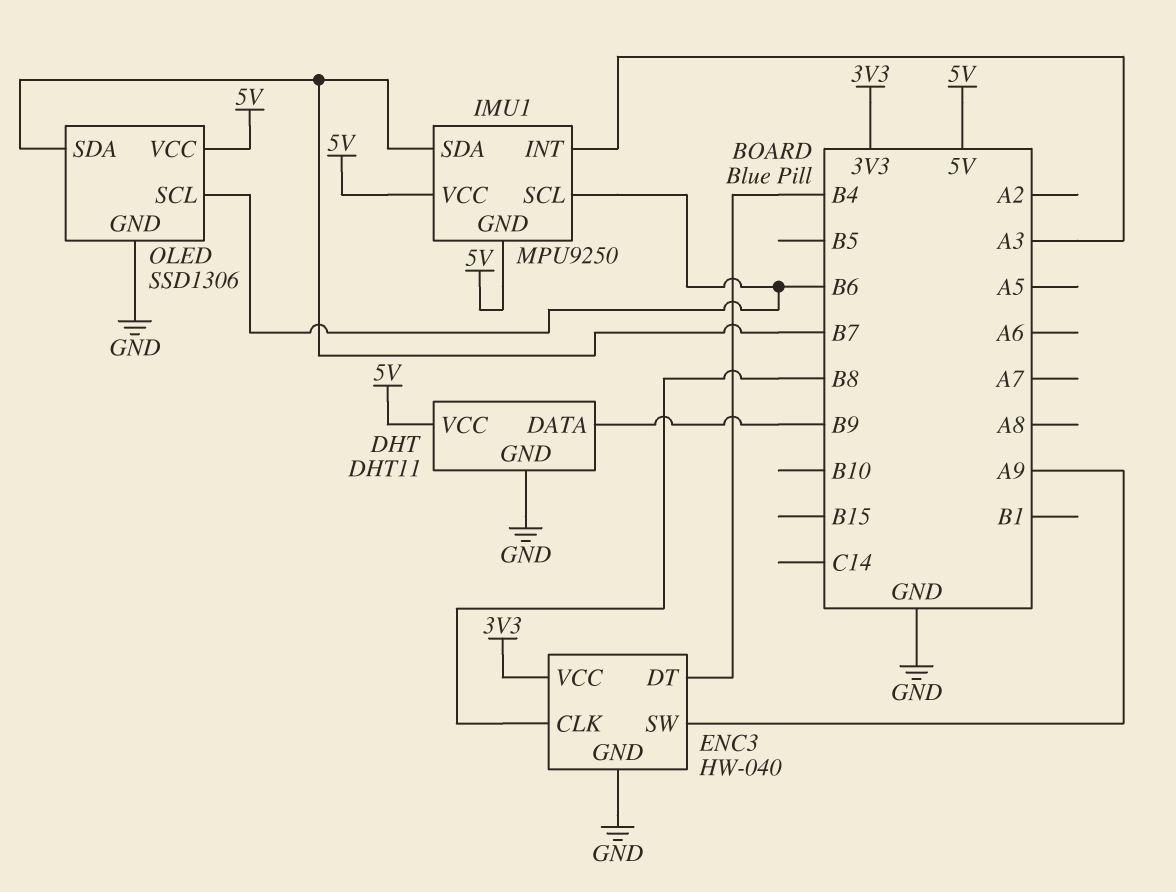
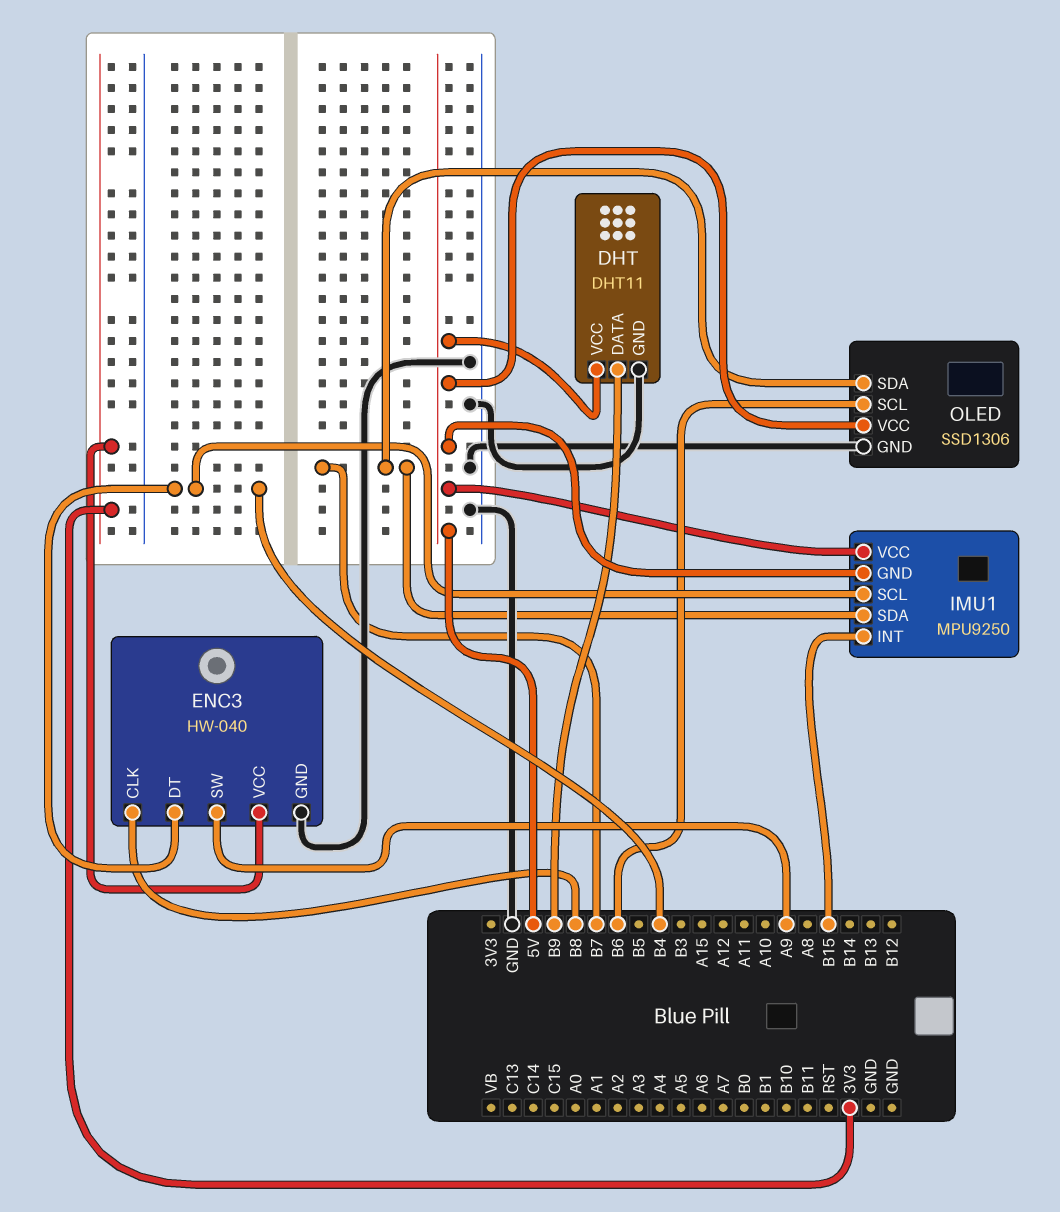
IMU1 pin INT: A3 -> B15
IMU1 pin SCL: B6 -> B4

